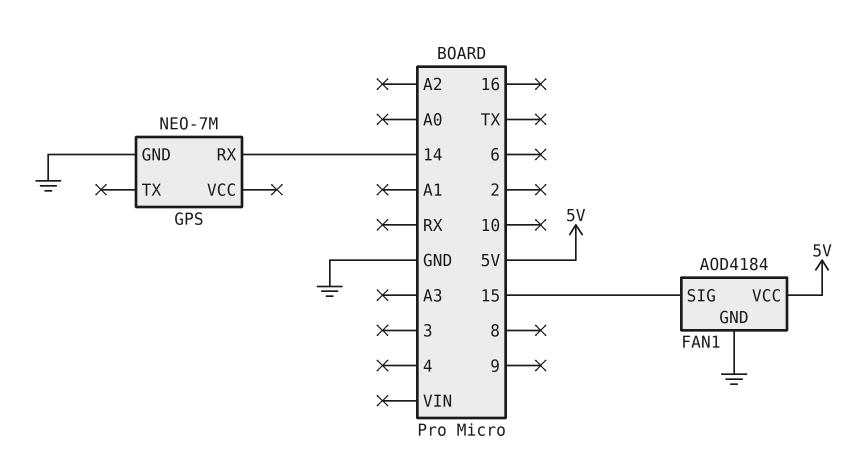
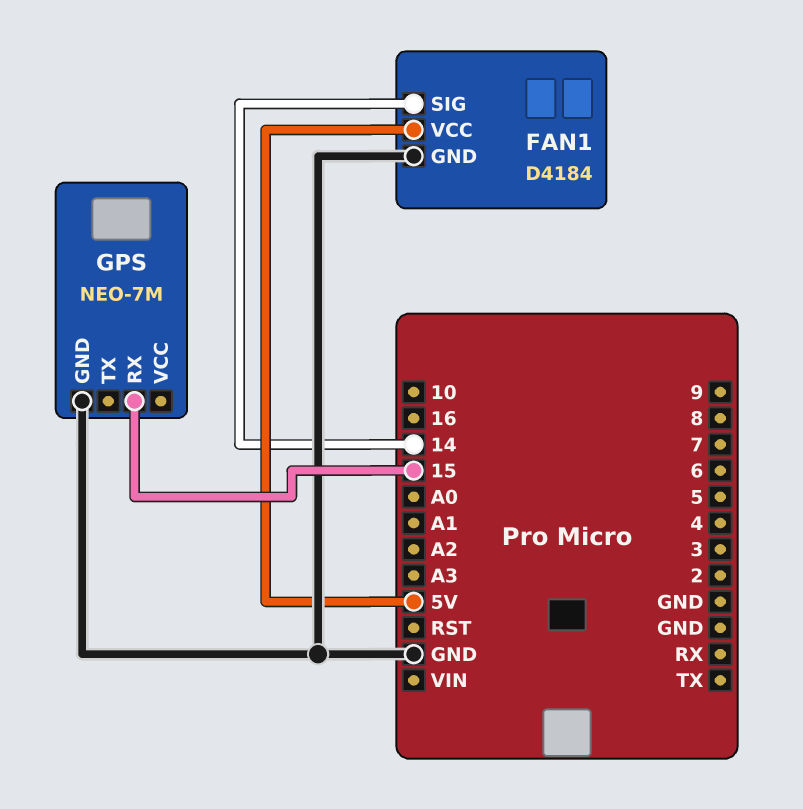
FAN1: AOD4184 -> D4184
FAN1 pin SIG: 15 -> 14
GPS pin RX: 14 -> 15

